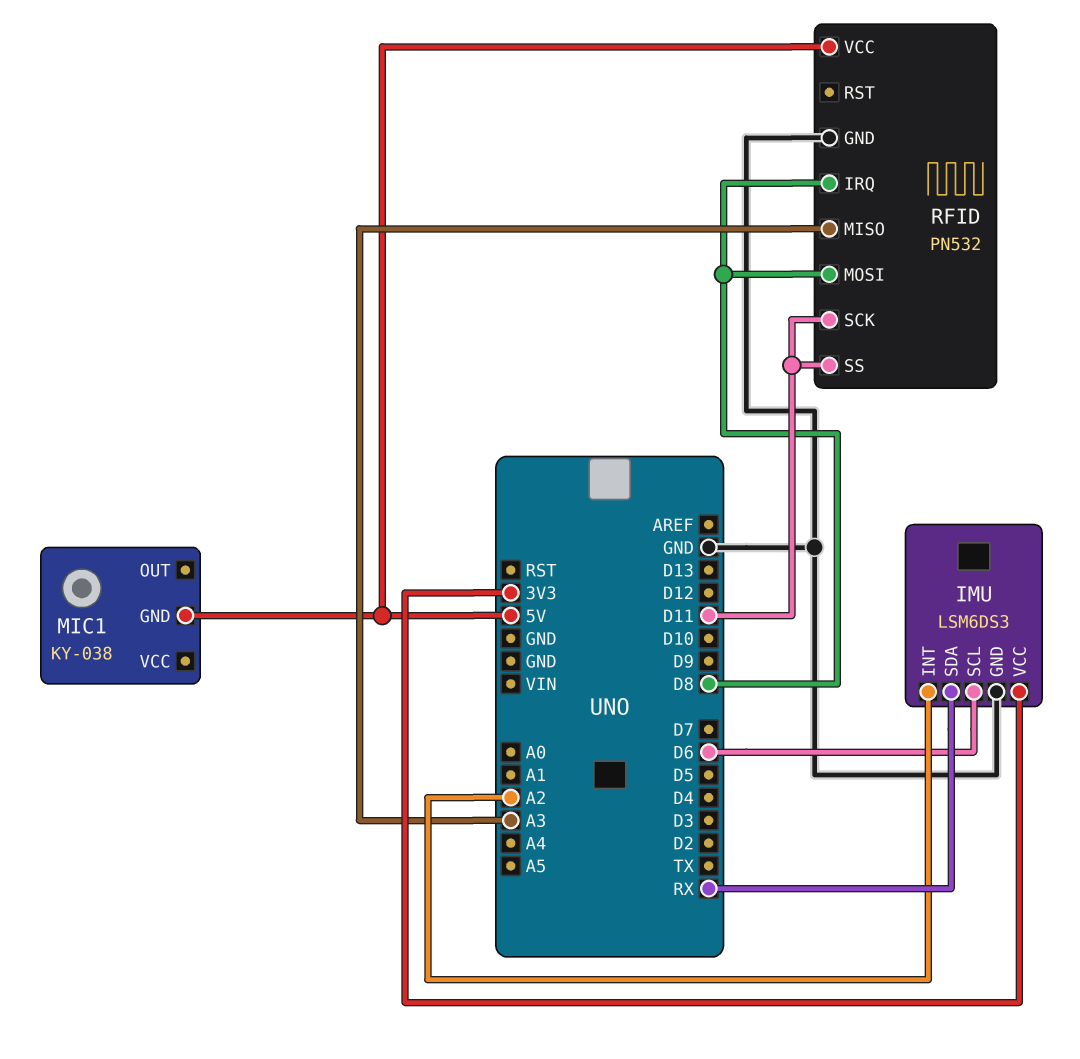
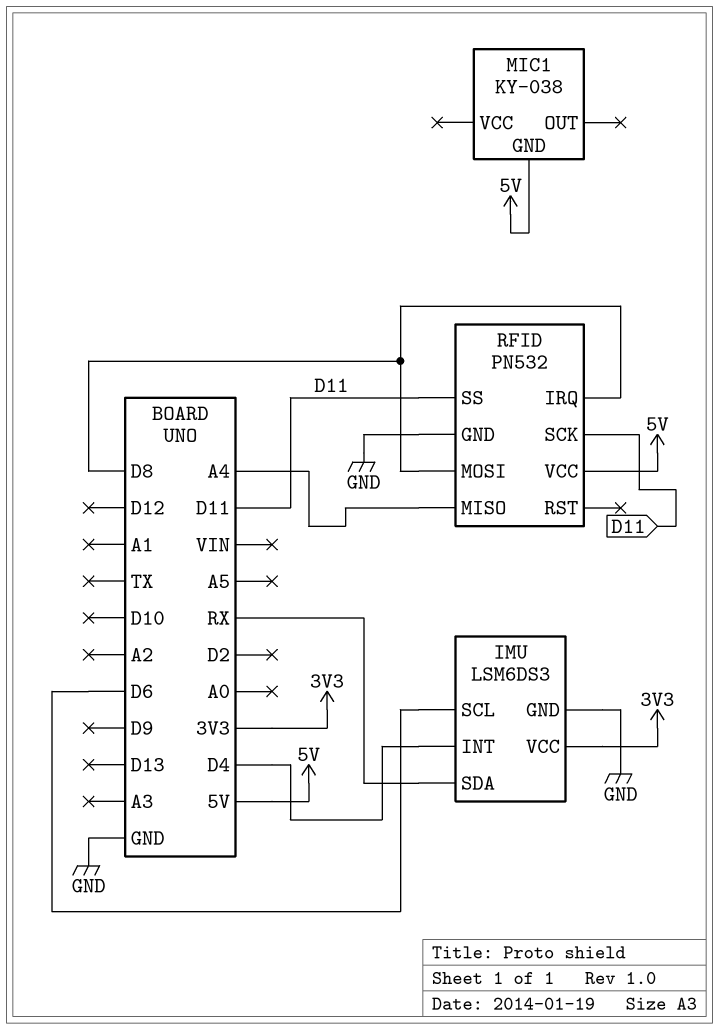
IMU pin INT: A2 -> D4
RFID pin MISO: A3 -> A4

